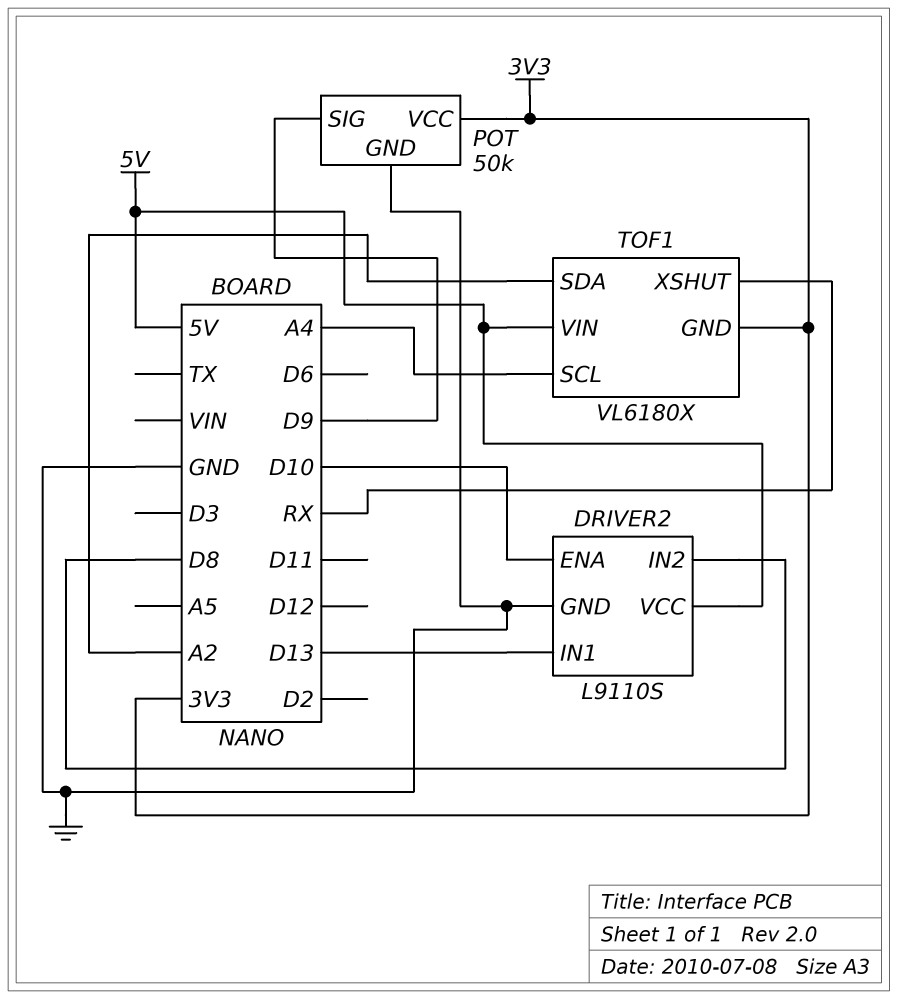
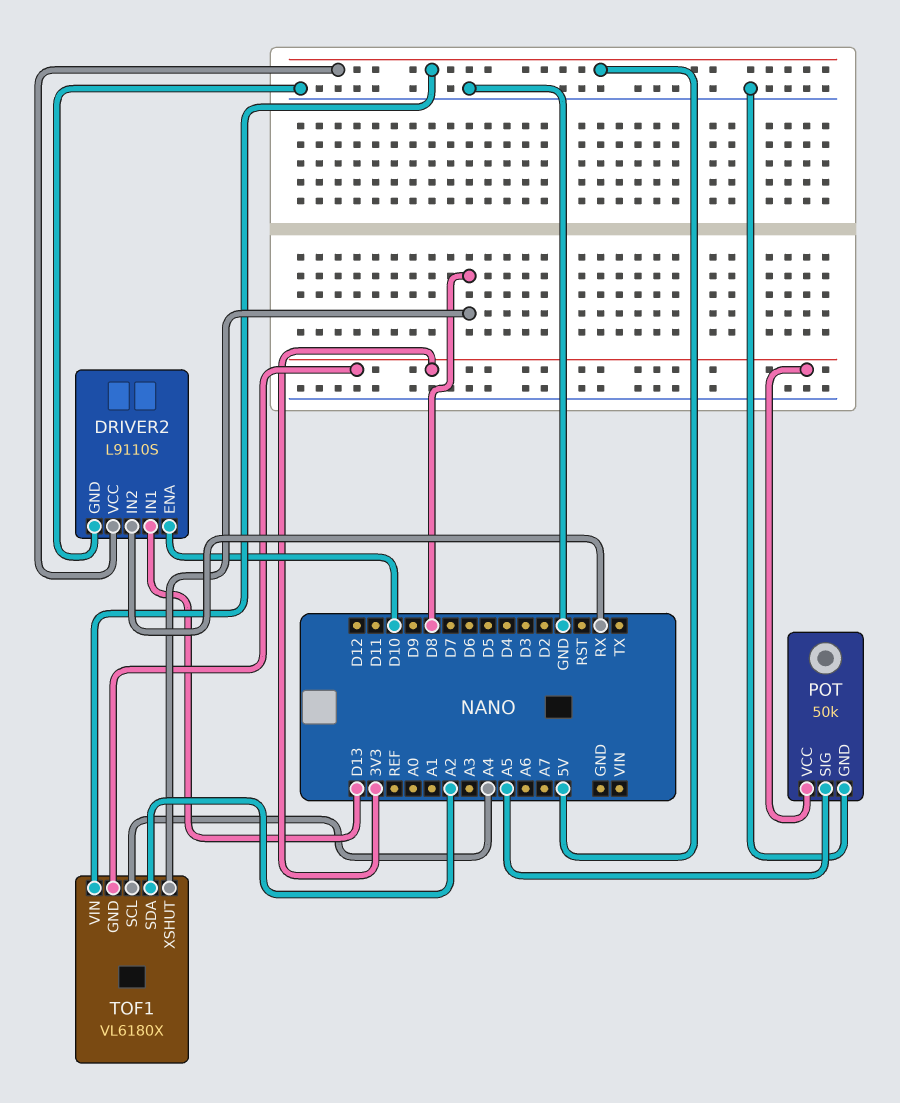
DRIVER2 pin IN2: D8 -> RX
POT pin SIG: D9 -> A5
TOF1 pin XSHUT: RX -> D8

